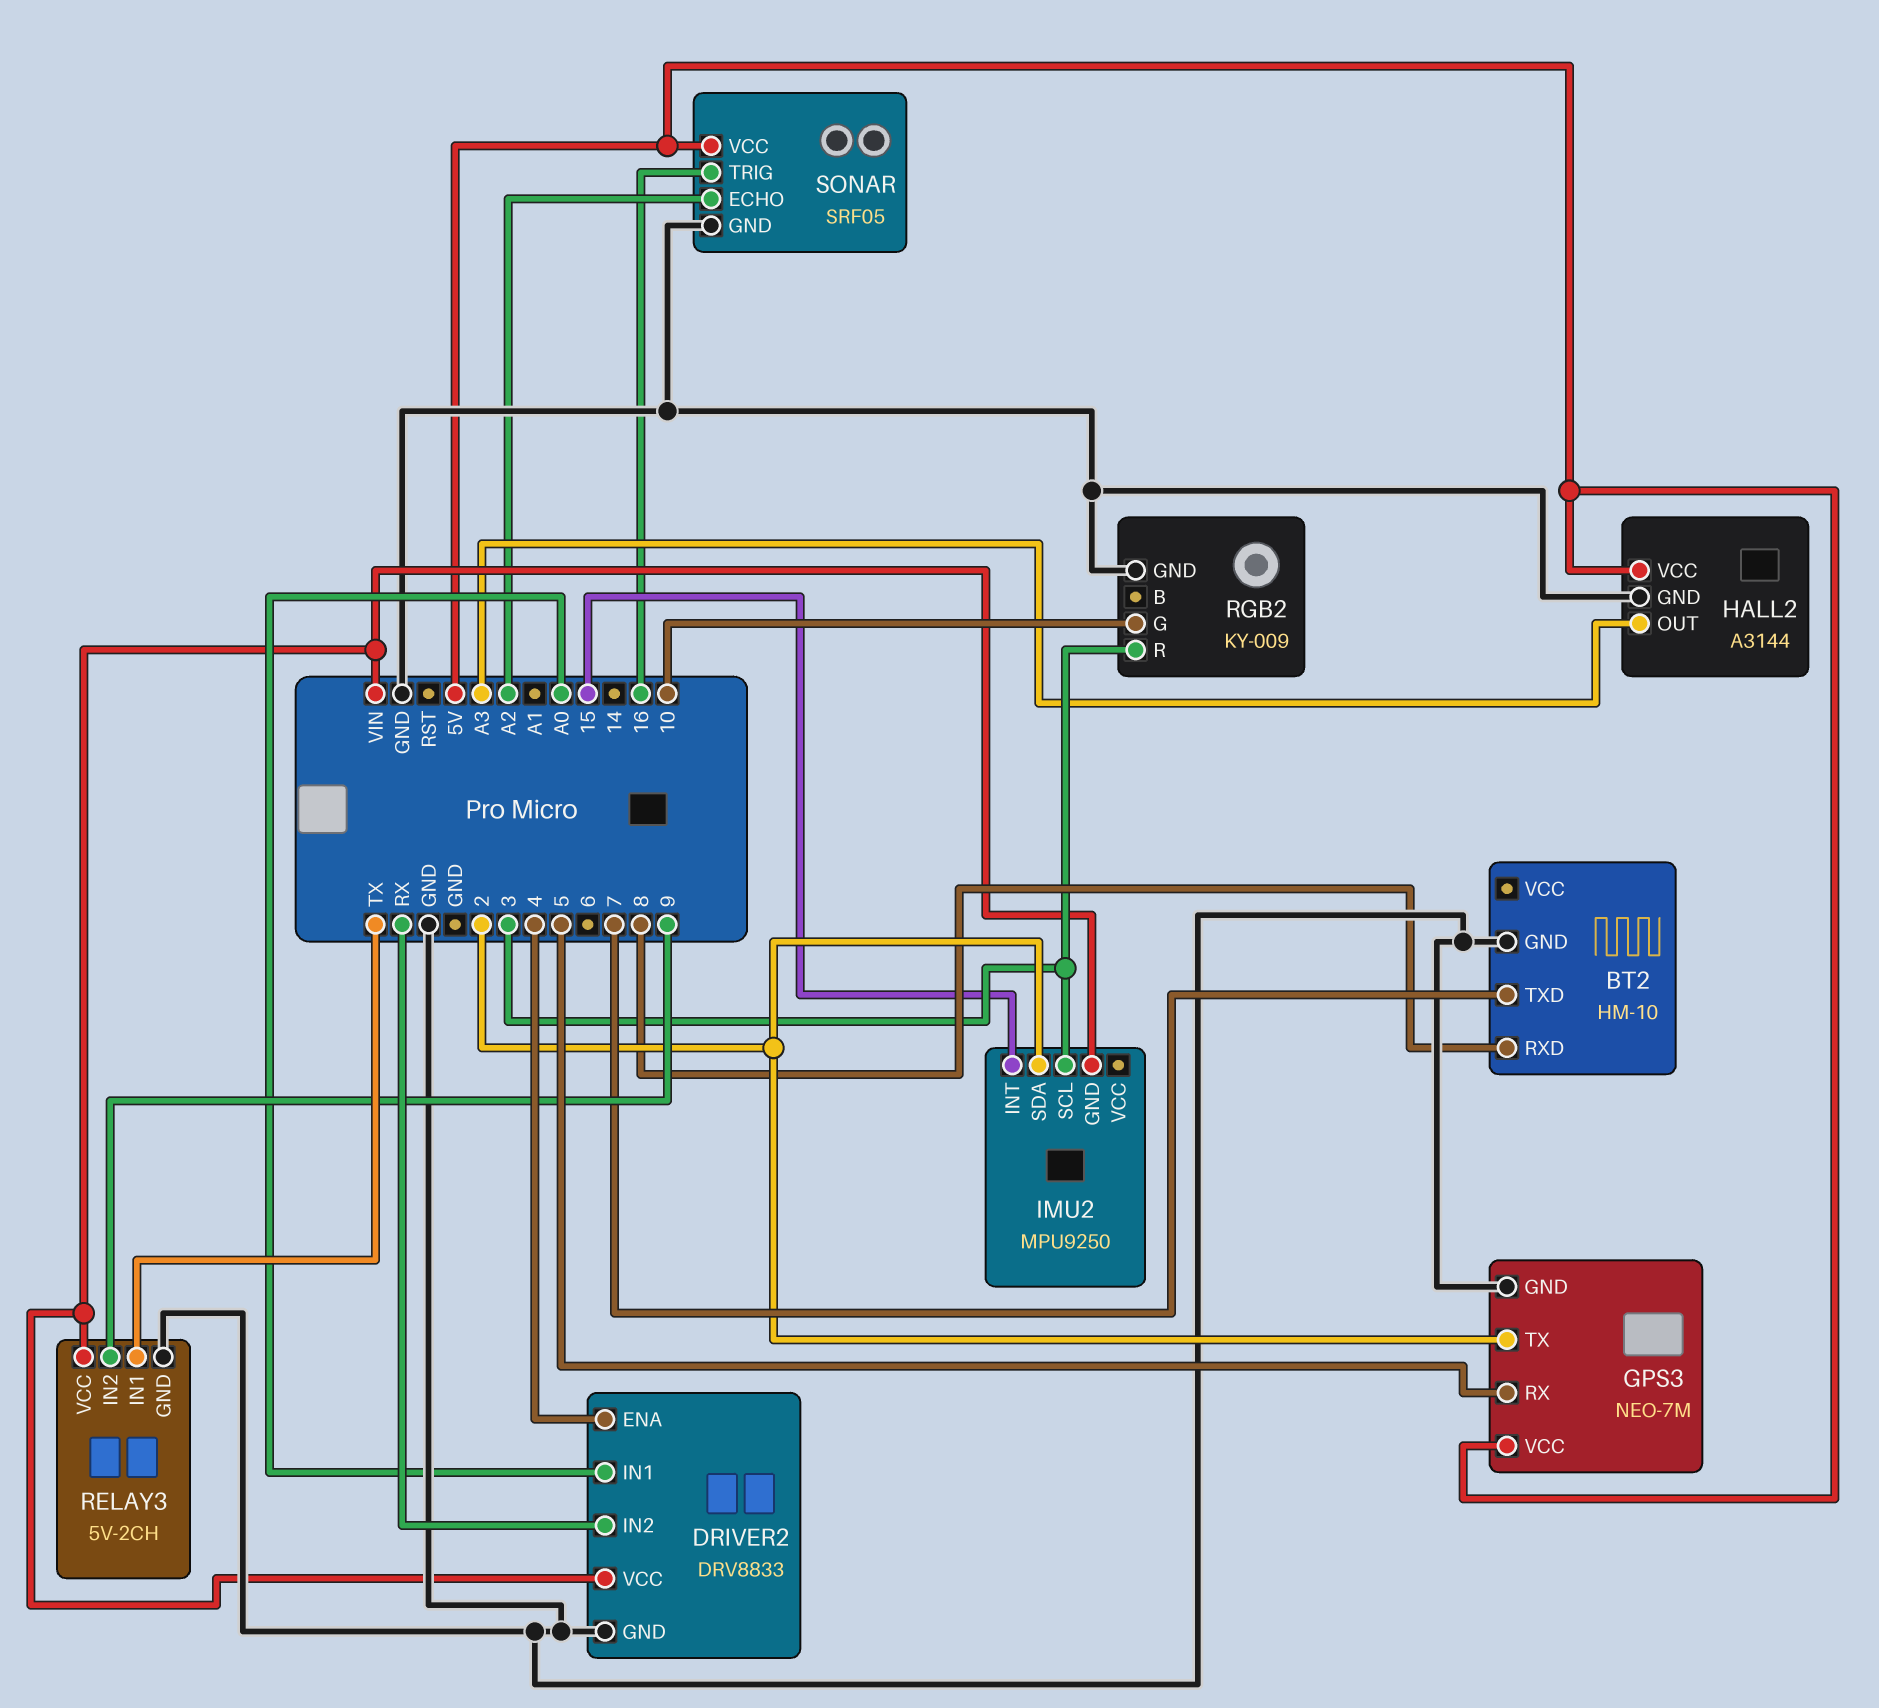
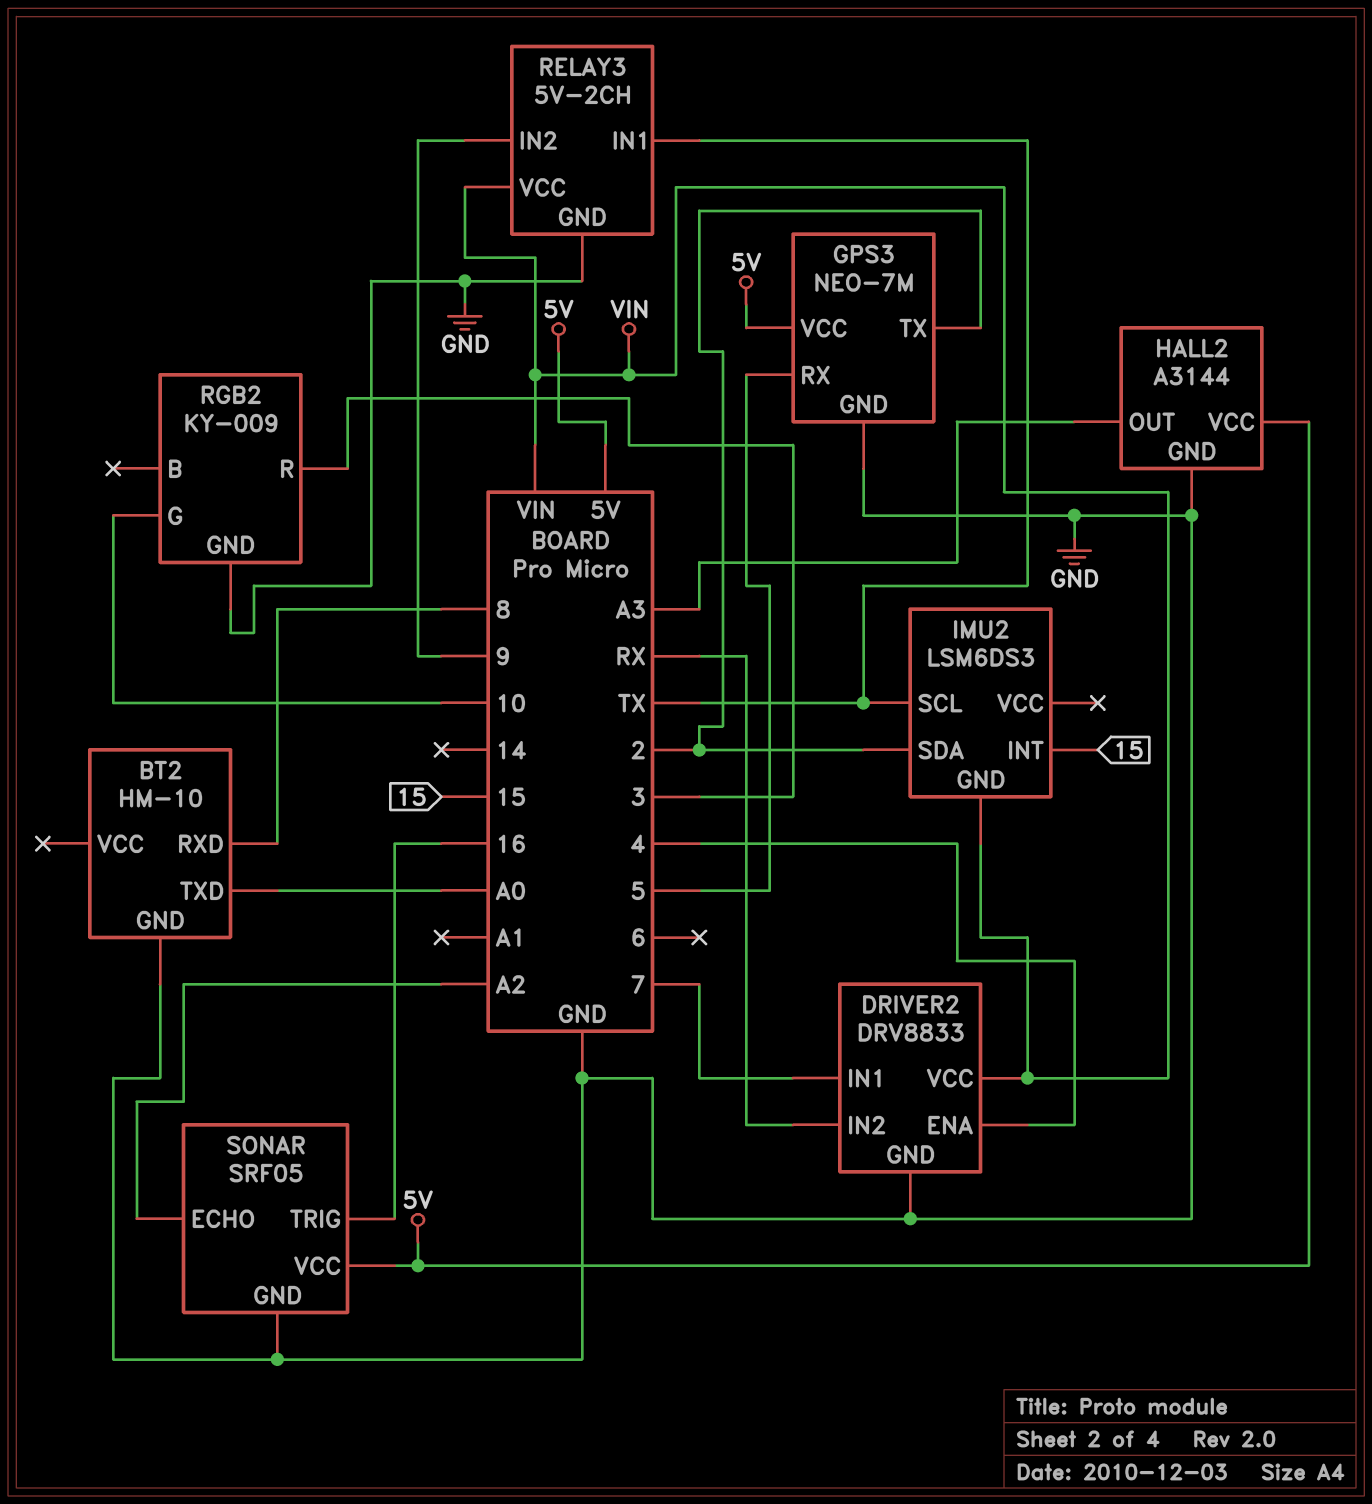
BT2 pin TXD: 7 -> A0
DRIVER2 pin IN1: A0 -> 7
IMU2: MPU9250 -> LSM6DS3
IMU2 pin SCL: 3 -> TX

